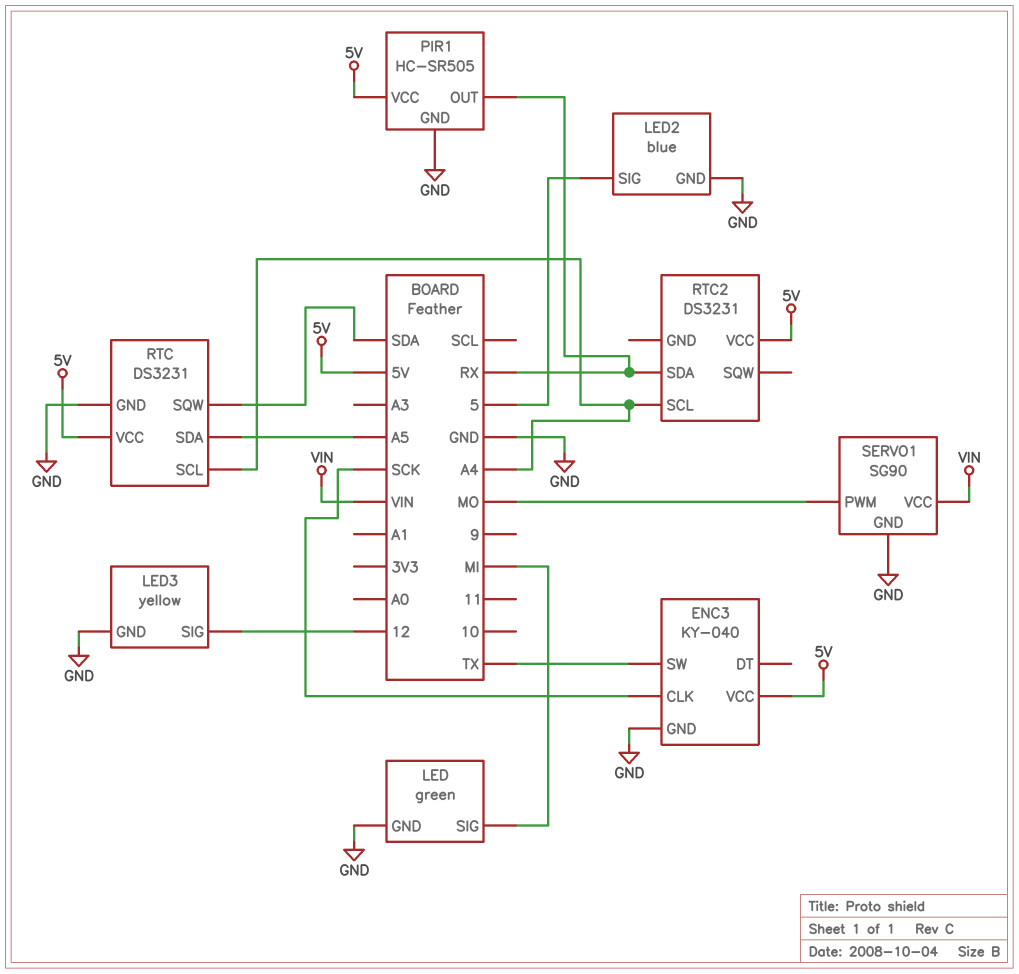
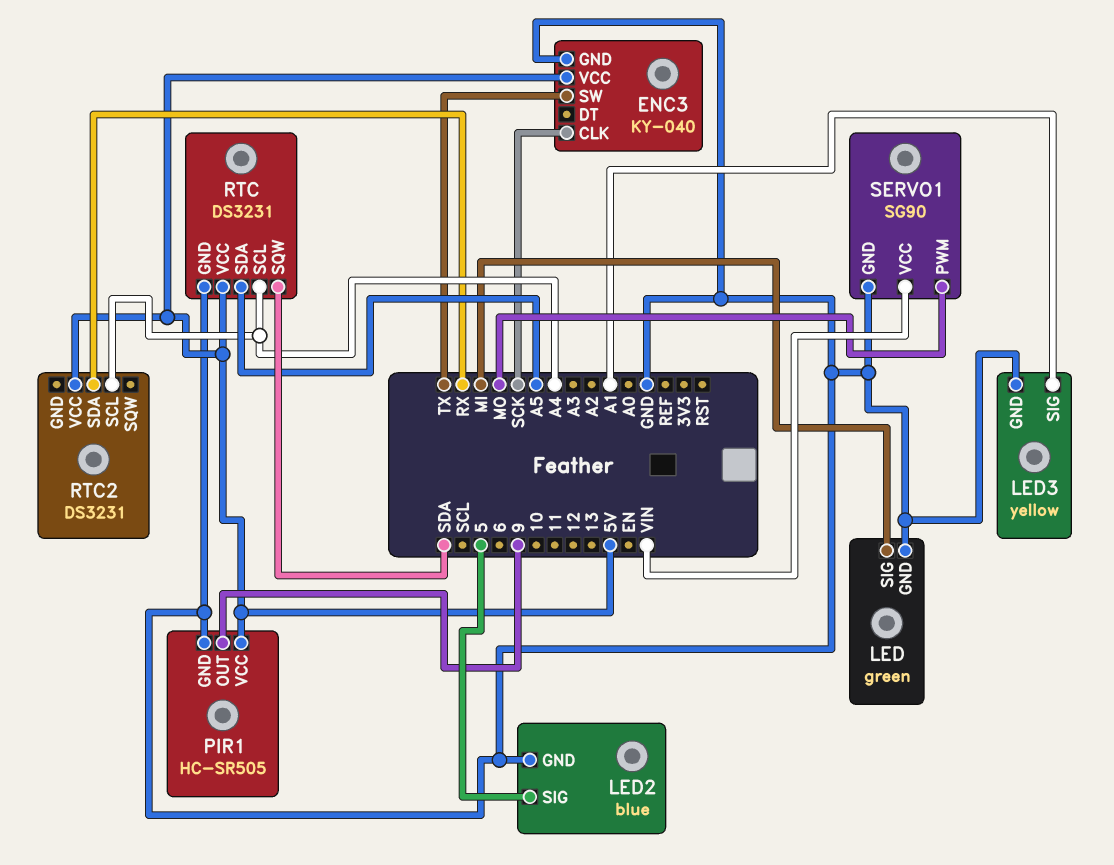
LED3 pin SIG: 12 -> A1
PIR1 pin OUT: RX -> 9

